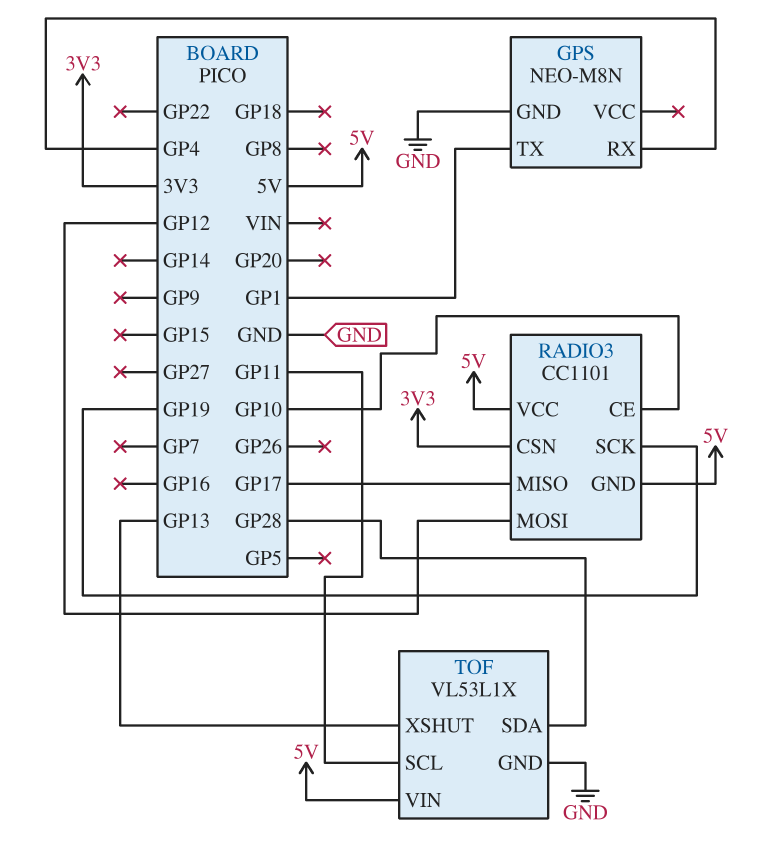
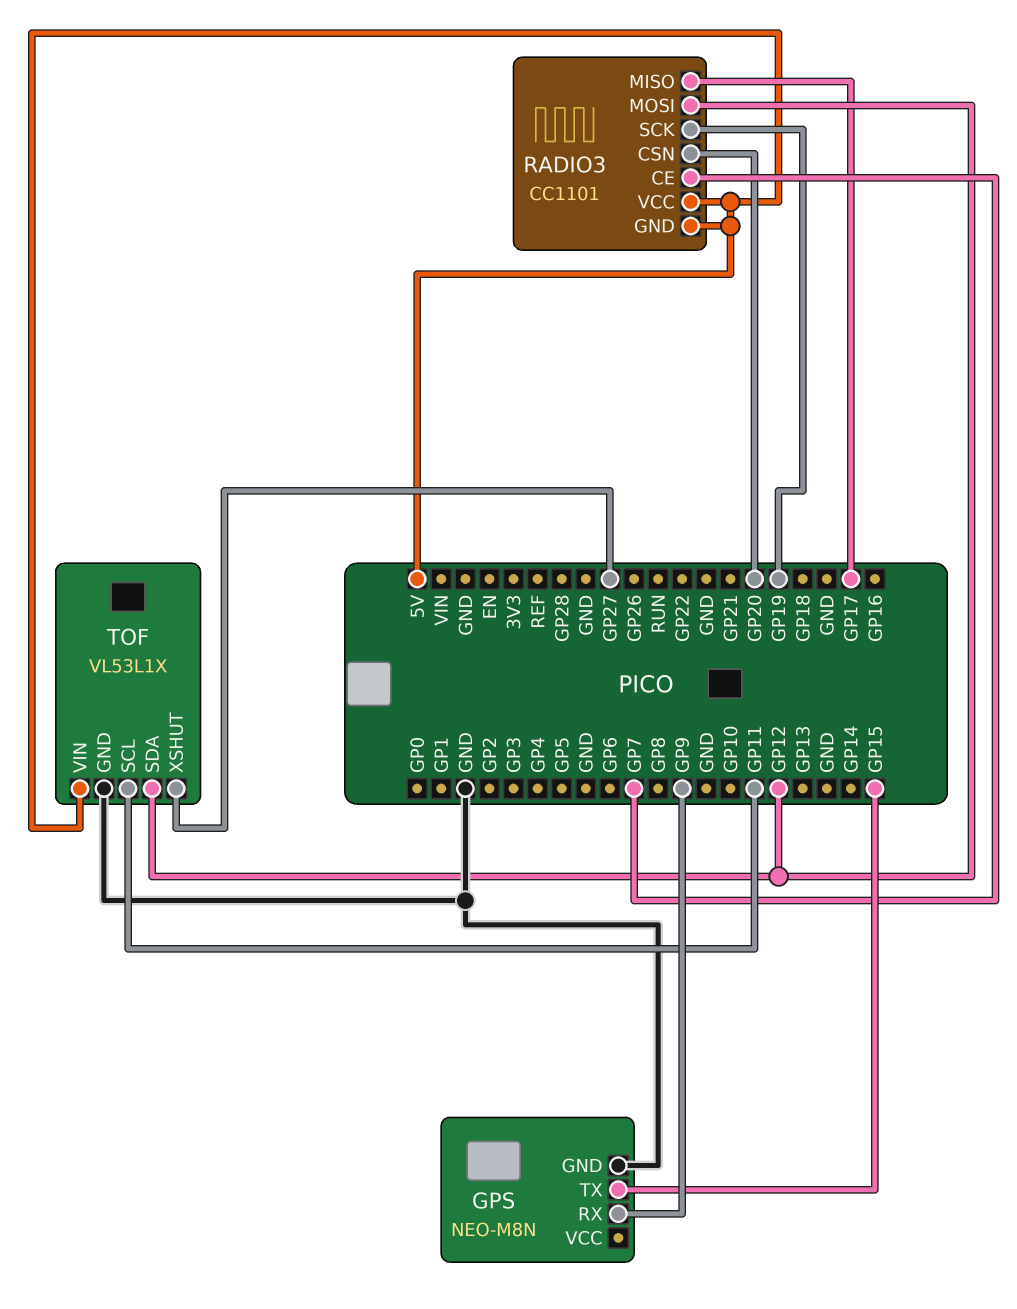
GPS pin RX: GP4 -> GP9
GPS pin TX: GP1 -> GP15
RADIO3 pin CE: GP10 -> GP7
RADIO3 pin CSN: 3V3 -> GP20
TOF pin SDA: GP28 -> GP12
TOF pin XSHUT: GP13 -> GP27

